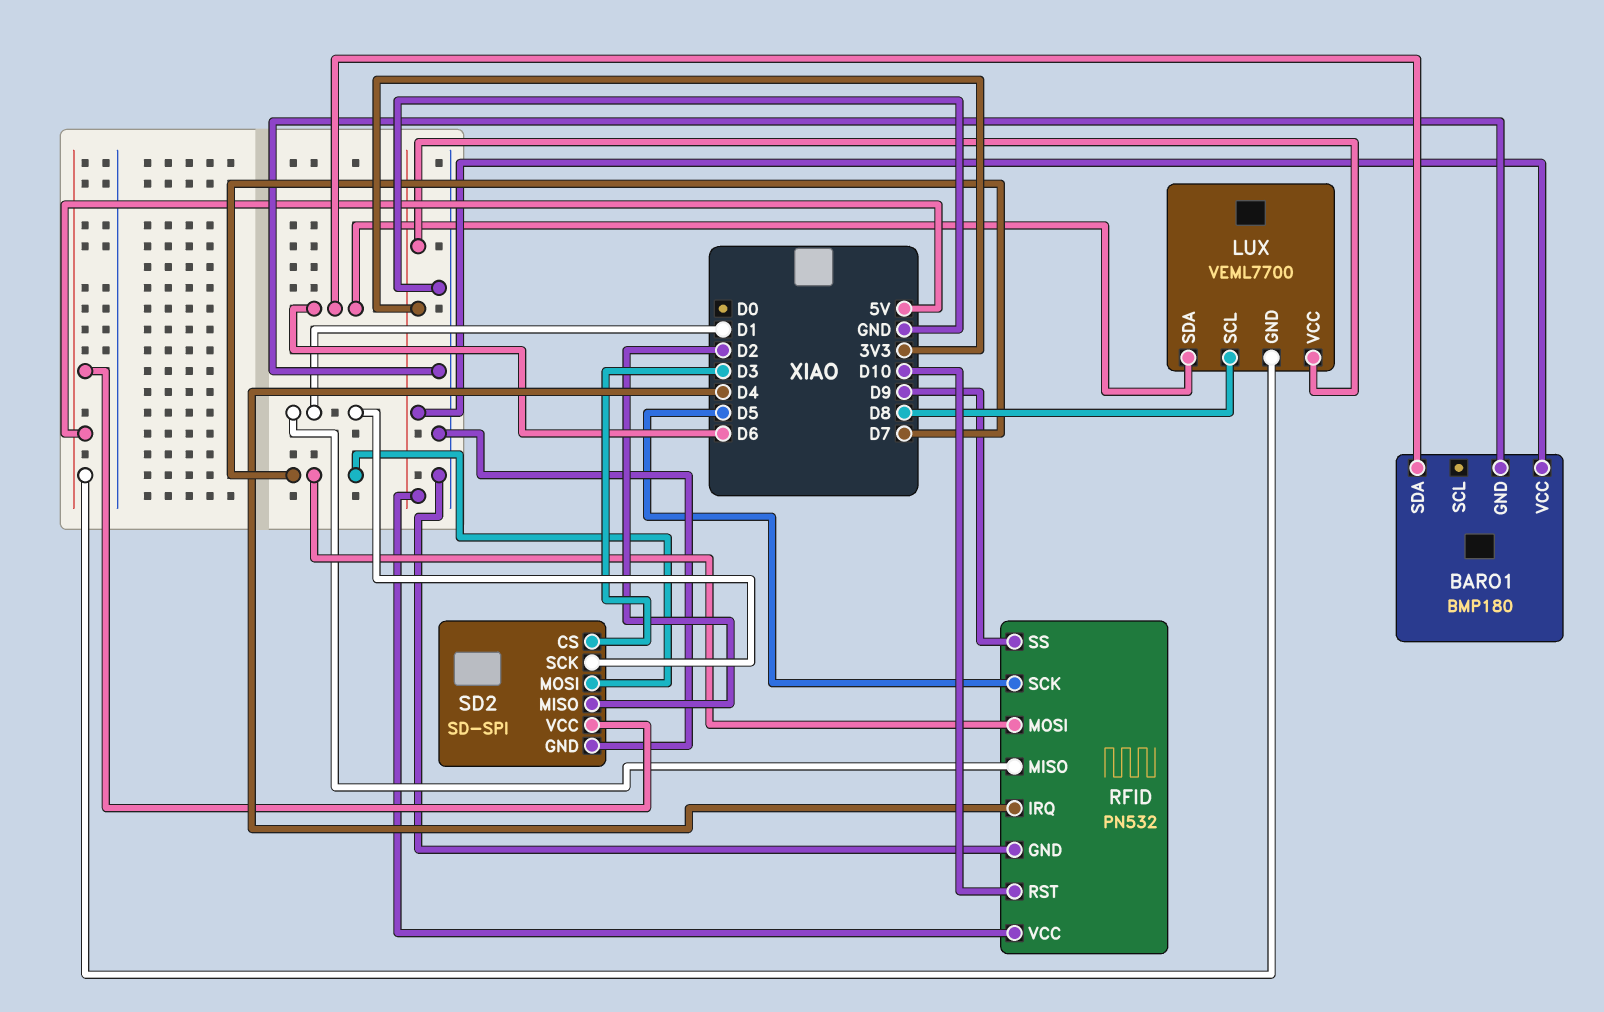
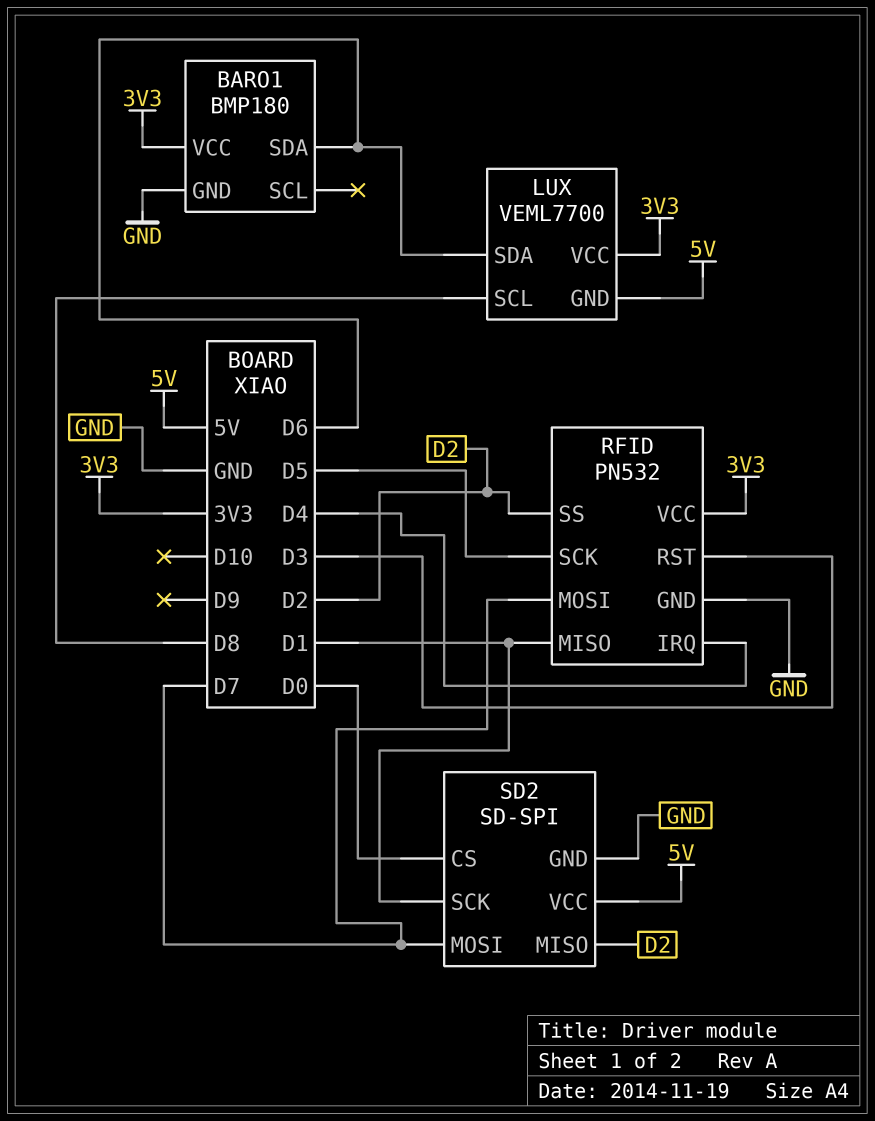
RFID pin RST: D10 -> D3
RFID pin SS: D9 -> D2
SD2 pin CS: D3 -> D0

